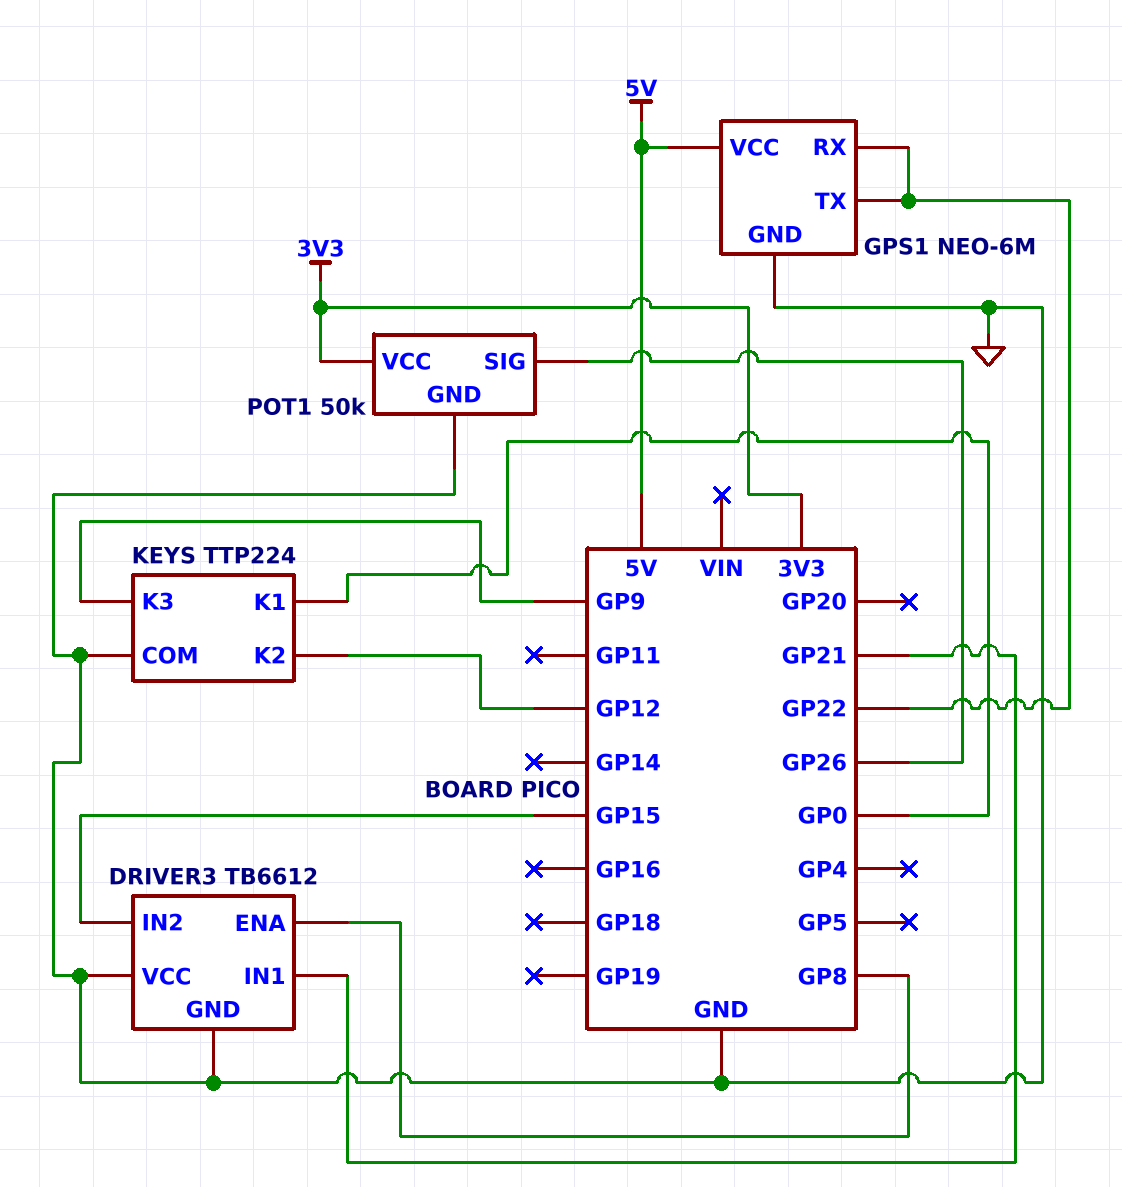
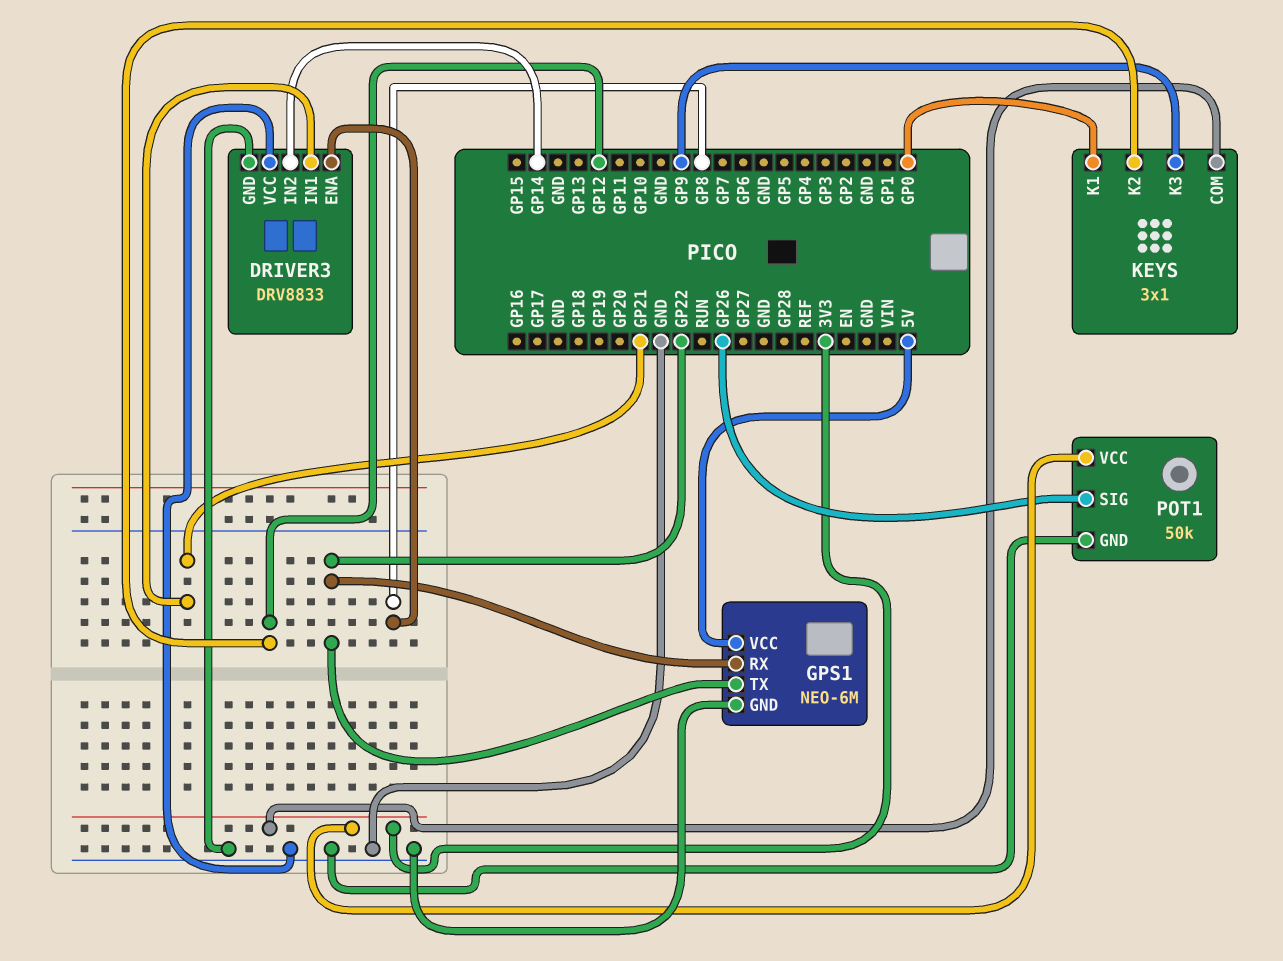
DRIVER3: TB6612 -> DRV8833
DRIVER3 pin IN2: GP15 -> GP14
KEYS: TTP224 -> 3x1
KEYS pin COM: GND -> 3V3

